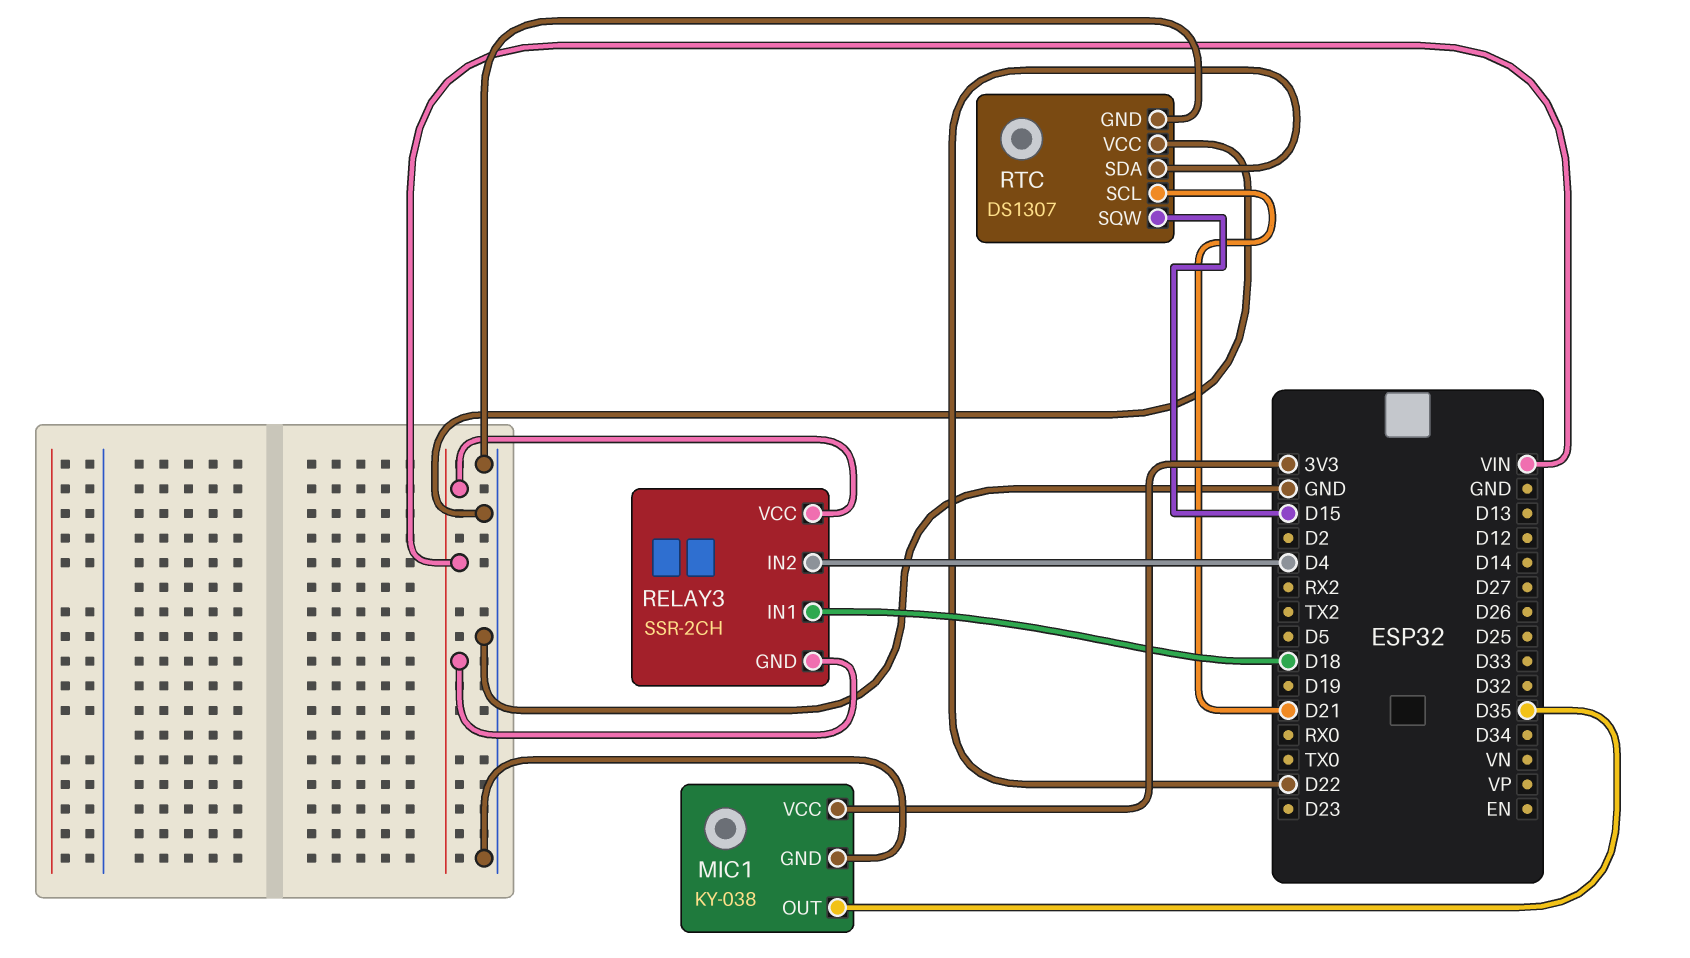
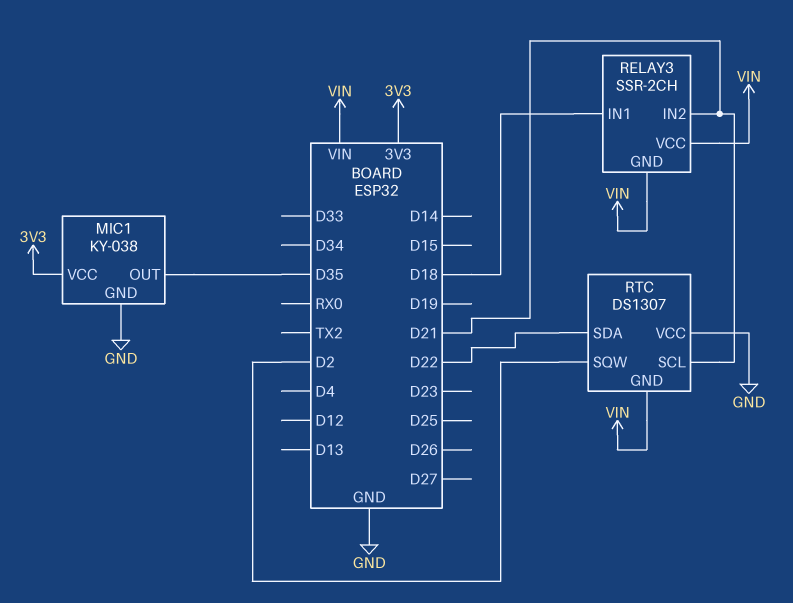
RELAY3 pin IN2: D4 -> D21
RTC pin GND: GND -> VIN
RTC pin SQW: D15 -> D2

